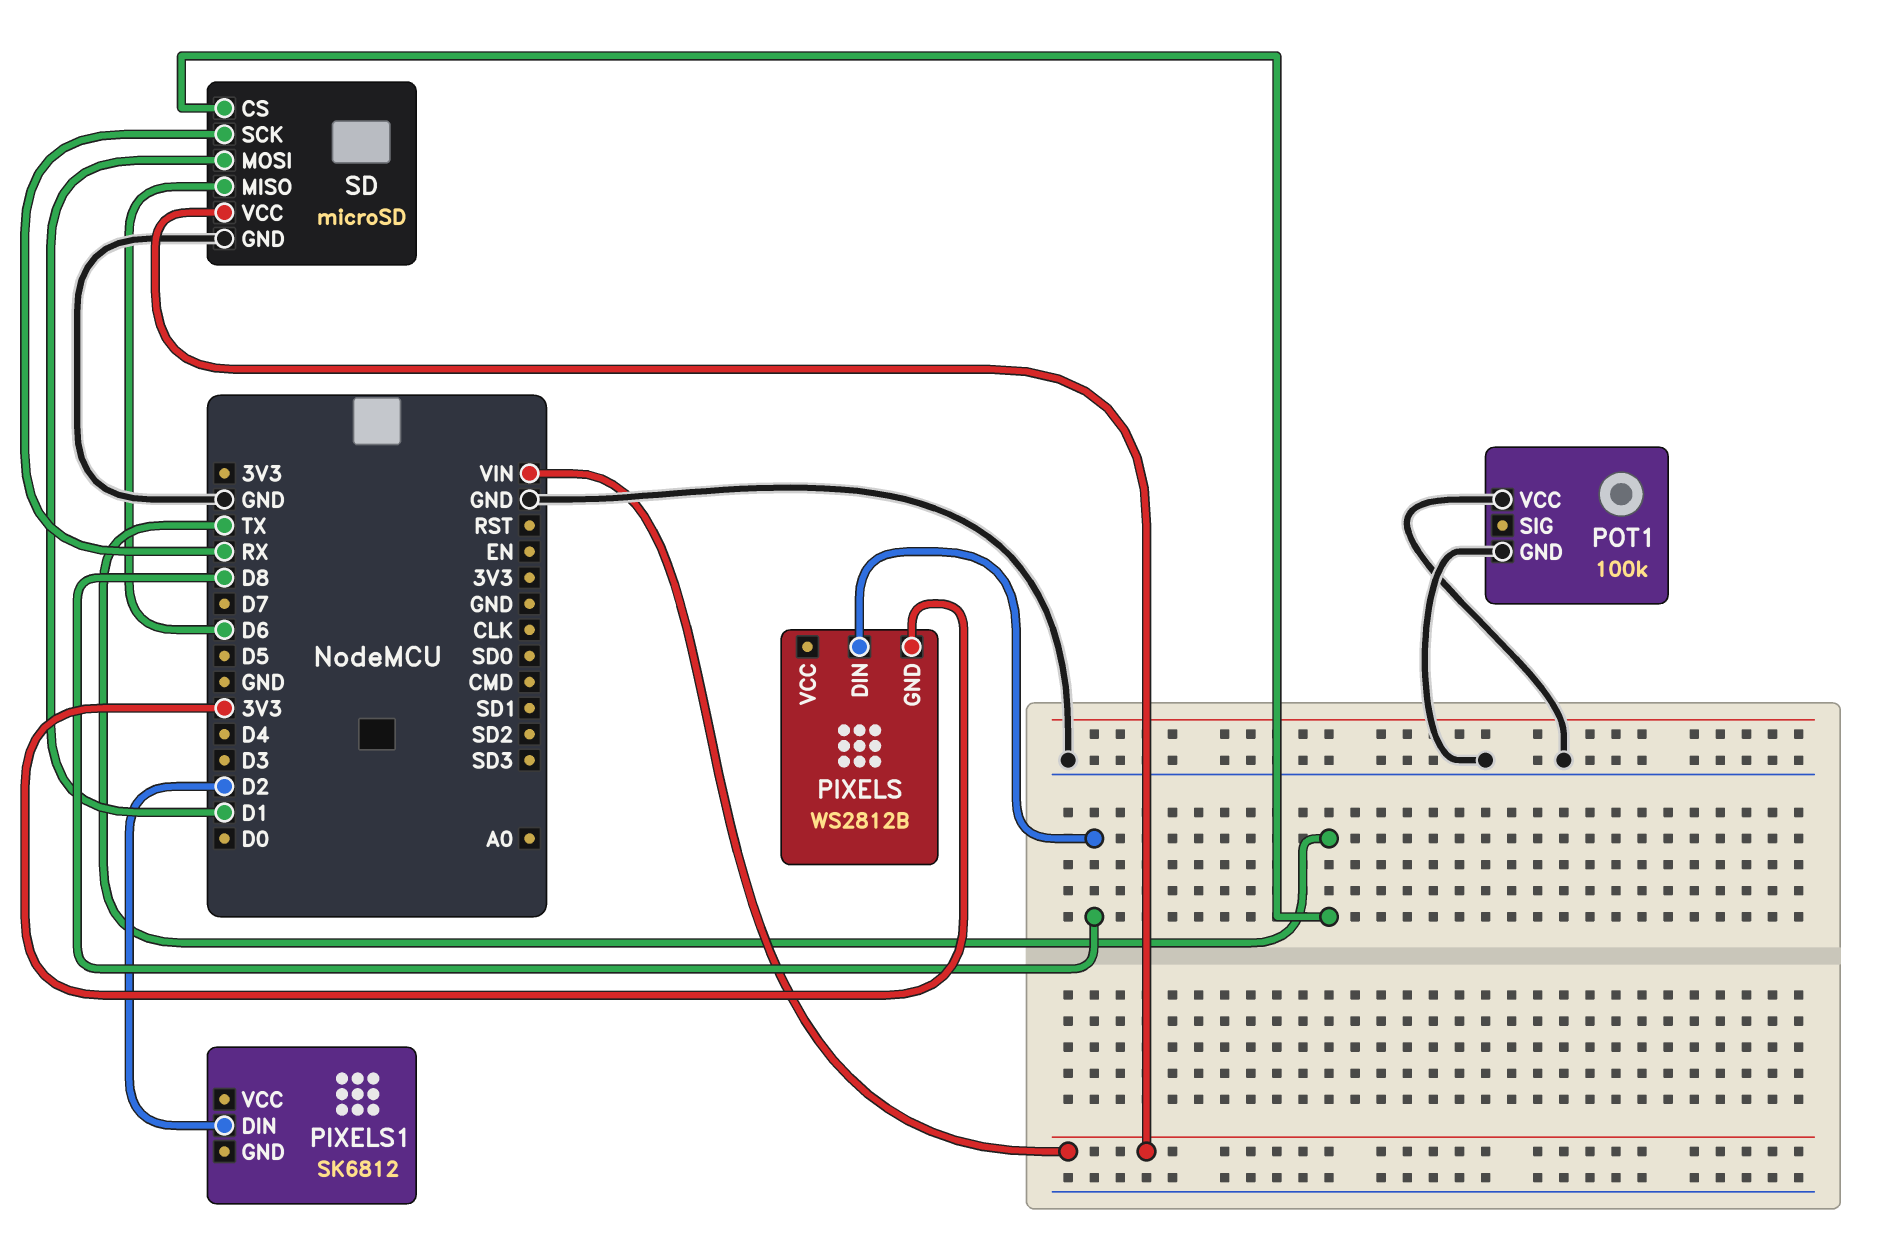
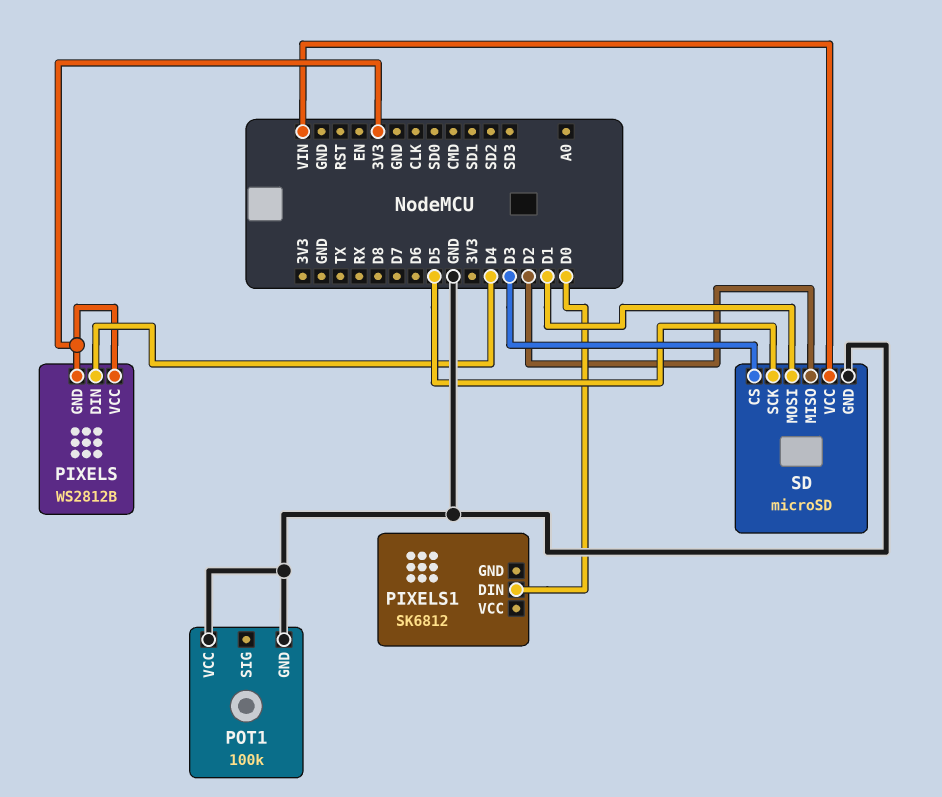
PIXELS pin DIN: D8 -> D4
PIXELS pin VCC: none -> 3V3
PIXELS1 pin DIN: D2 -> D0
SD pin CS: TX -> D3
SD pin MISO: D6 -> D2
SD pin SCK: RX -> D5

